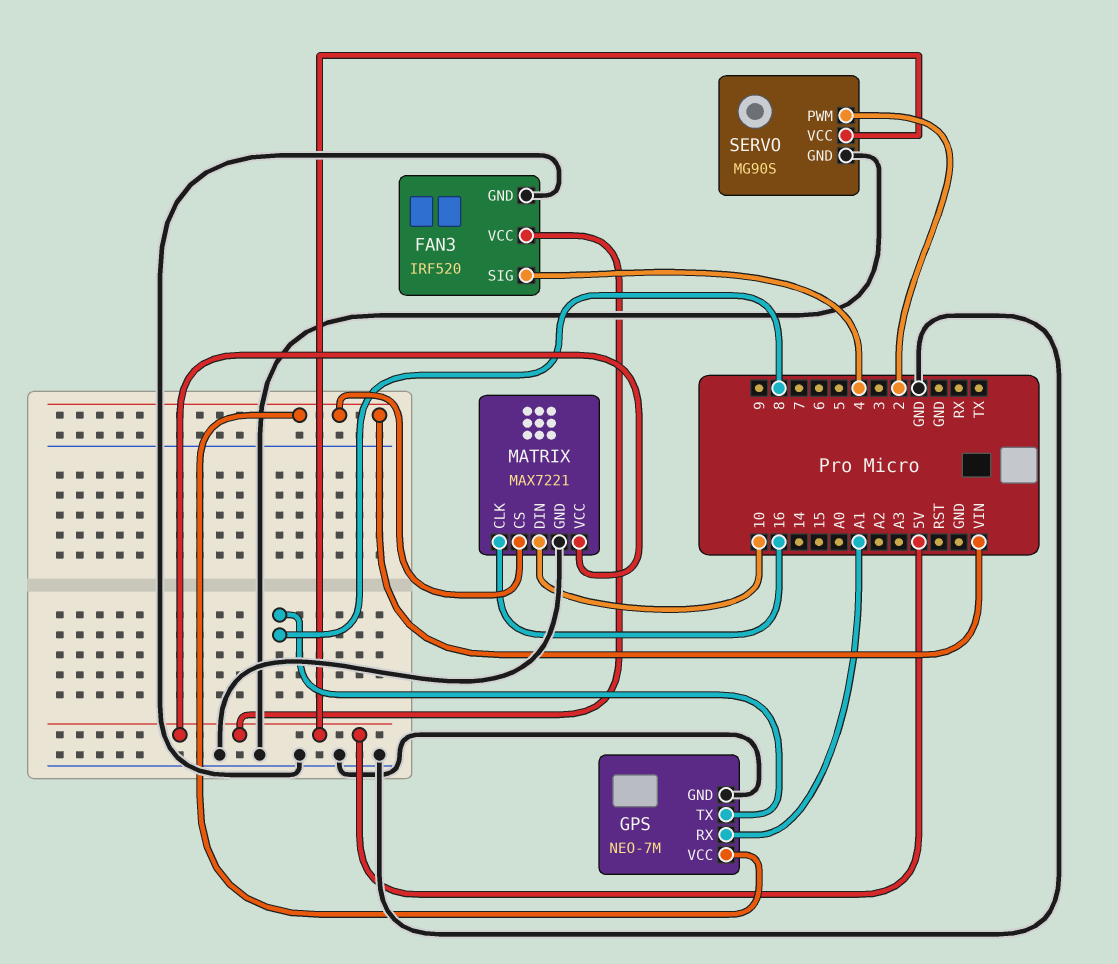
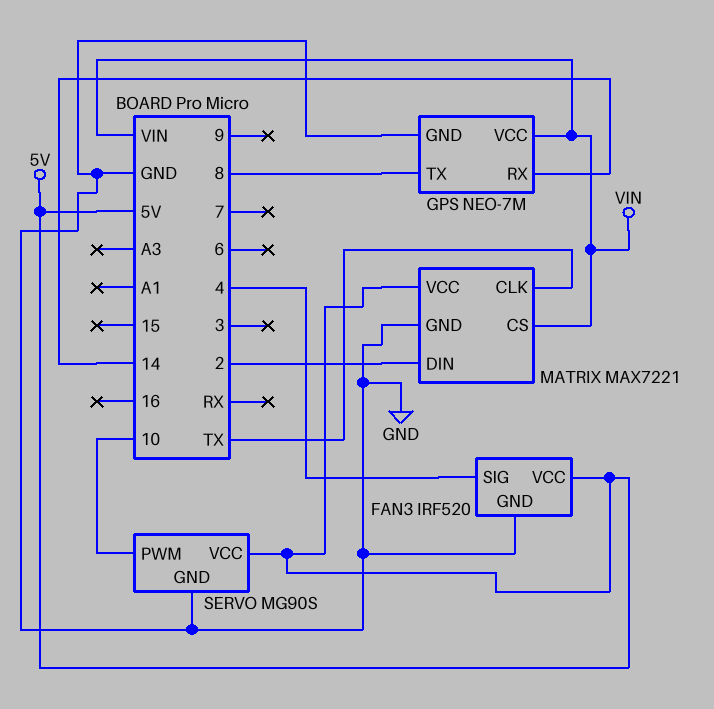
GPS pin RX: A1 -> 14
MATRIX pin CLK: 16 -> TX
MATRIX pin DIN: 10 -> 2
SERVO pin PWM: 2 -> 10

